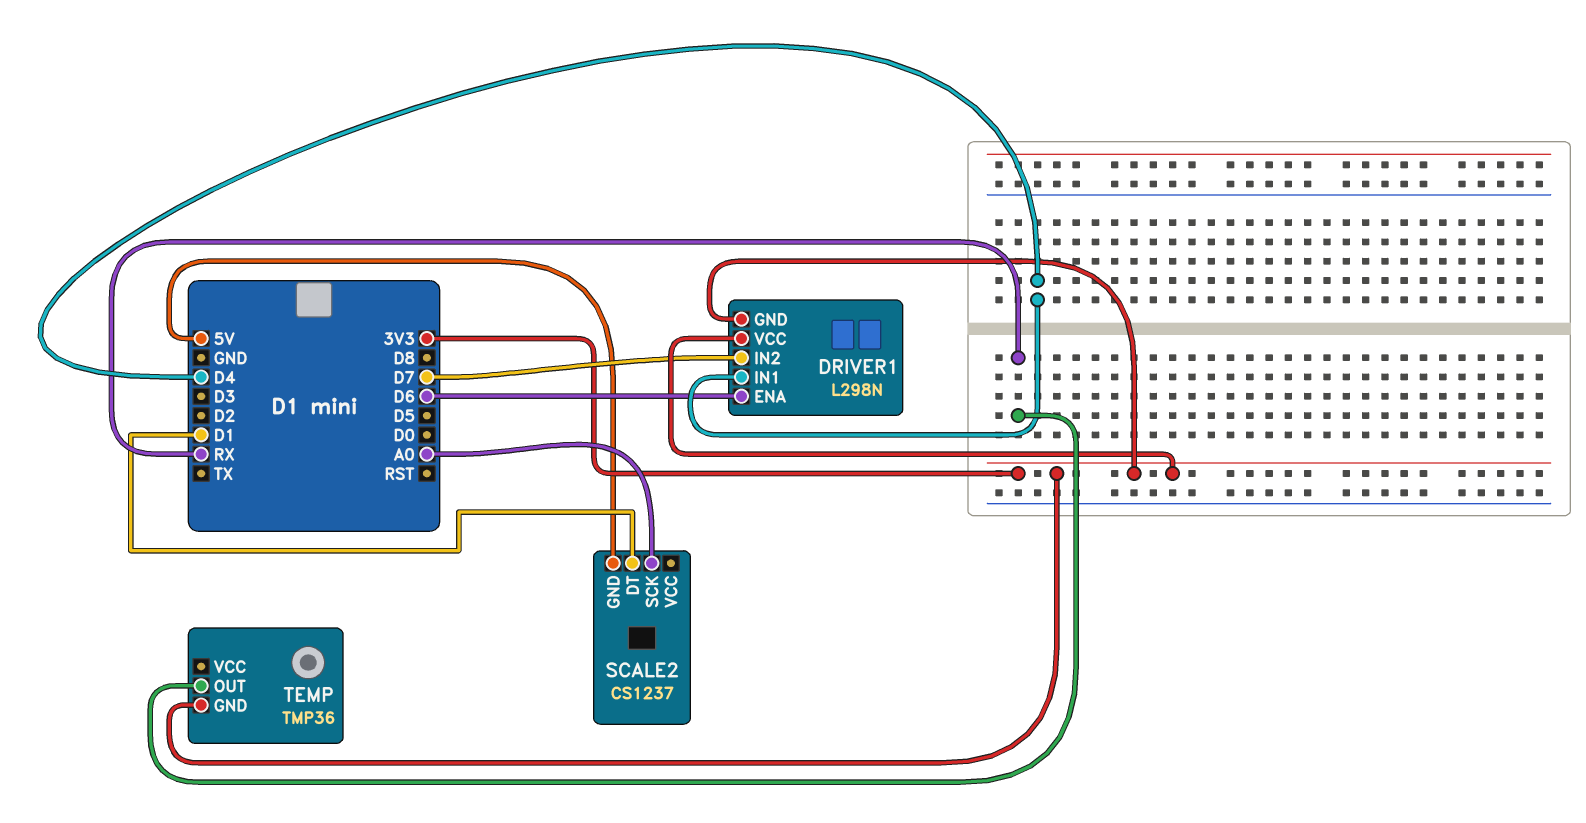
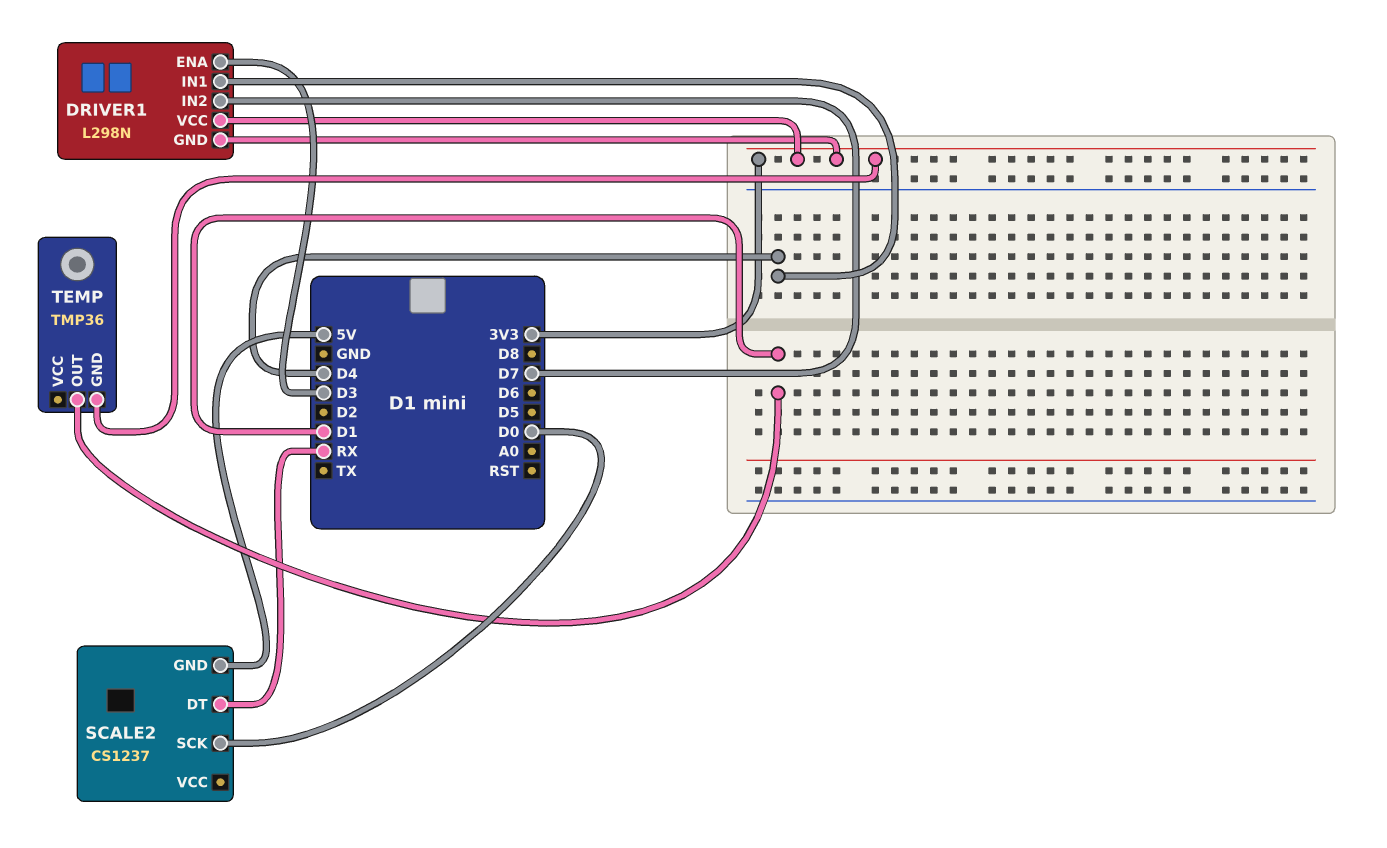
DRIVER1 pin ENA: D6 -> D3
SCALE2 pin DT: D1 -> RX
SCALE2 pin SCK: A0 -> D0
TEMP pin OUT: RX -> D1

